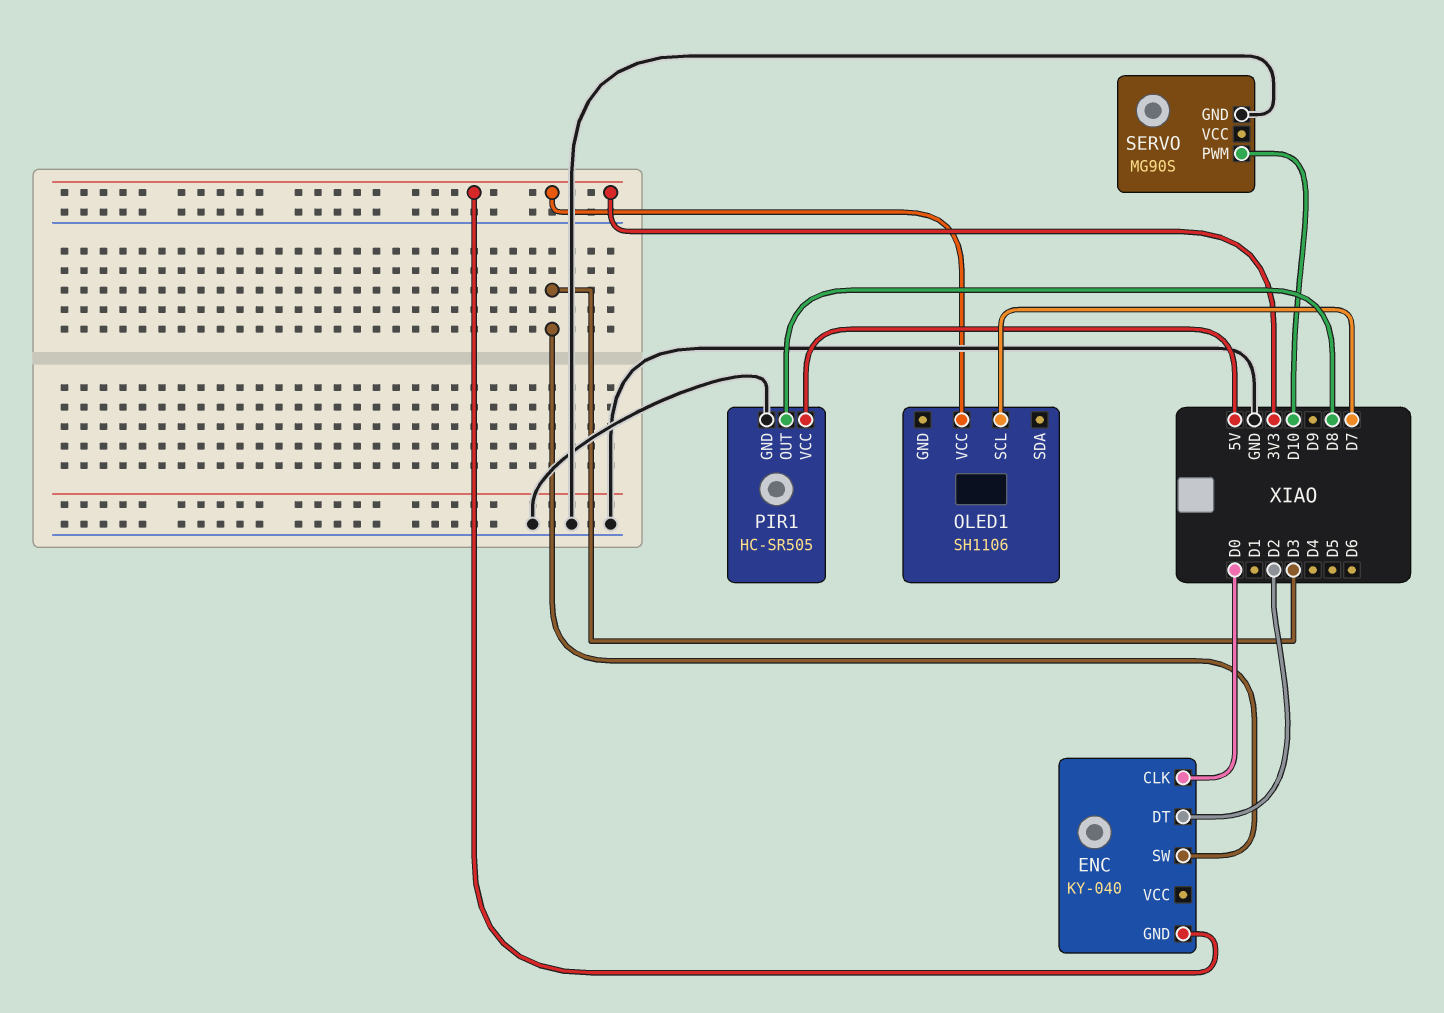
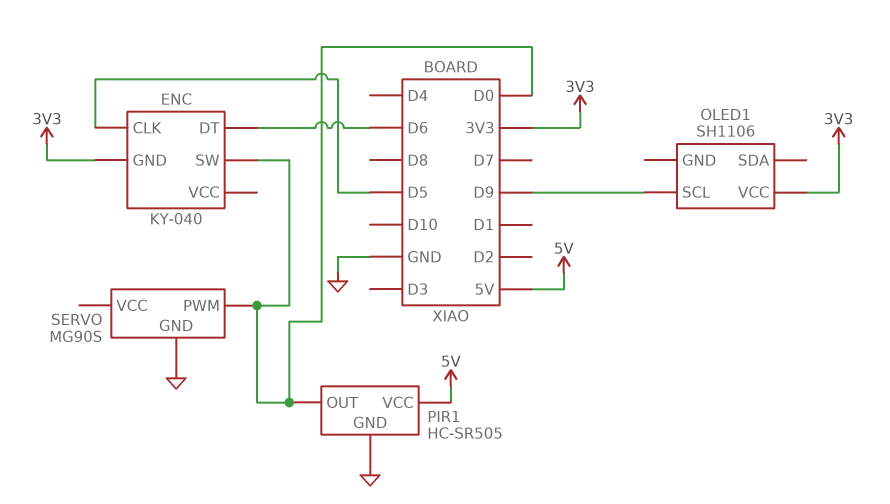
ENC pin CLK: D0 -> D5
ENC pin DT: D2 -> D6
ENC pin SW: D3 -> D0
OLED1 pin SCL: D7 -> D9
PIR1 pin OUT: D8 -> D0
SERVO pin PWM: D10 -> D0

